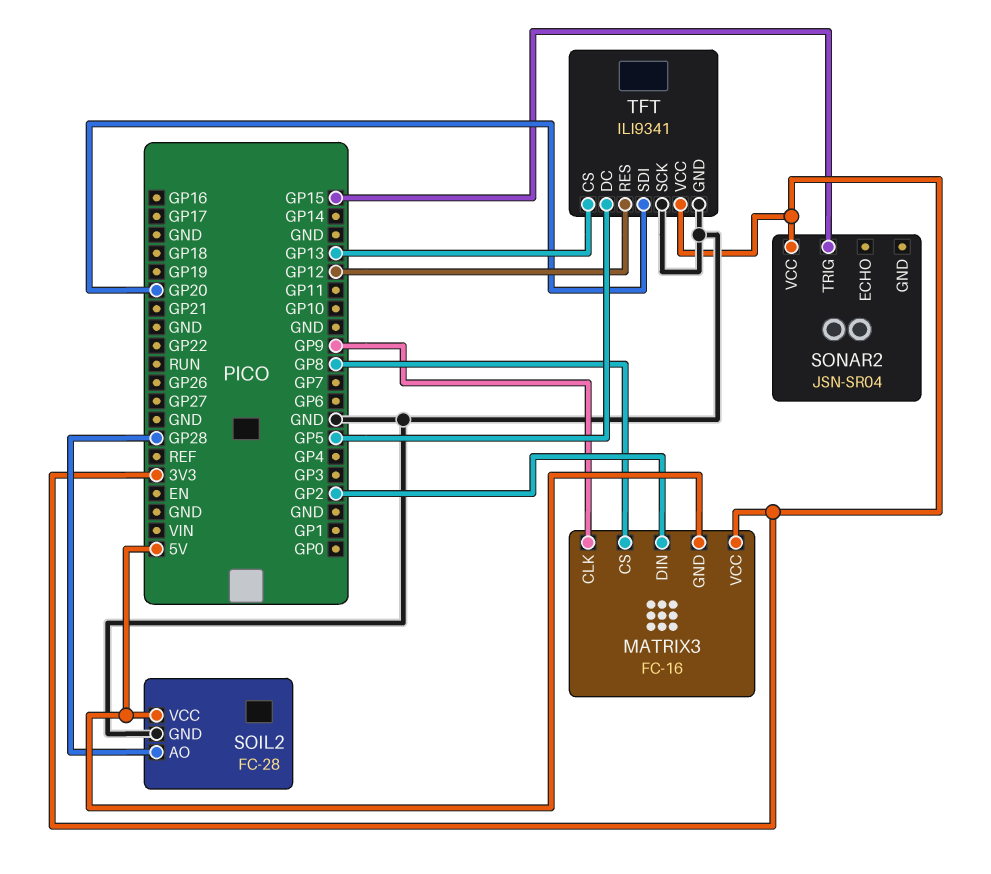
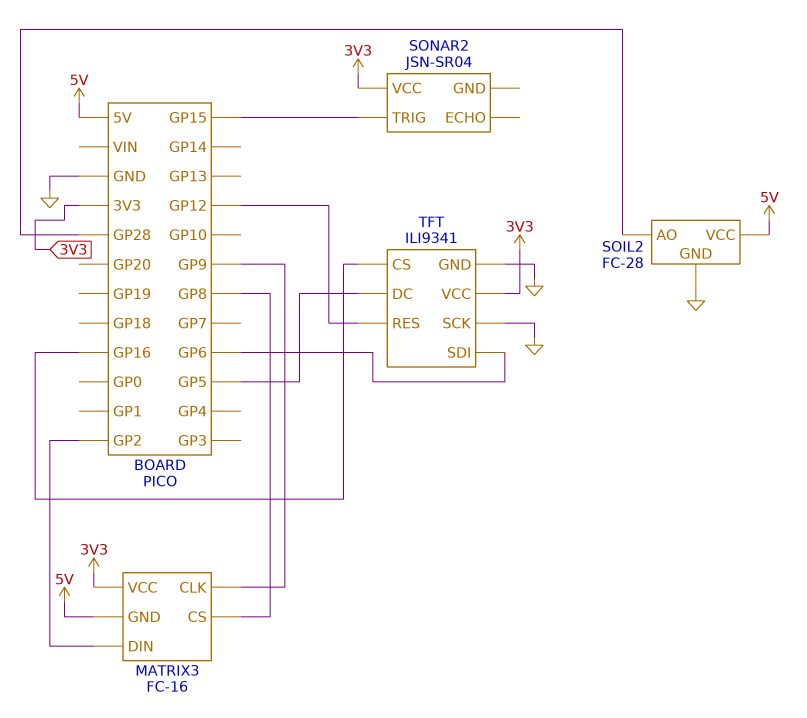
TFT pin CS: GP13 -> GP16
TFT pin SDI: GP20 -> GP6

